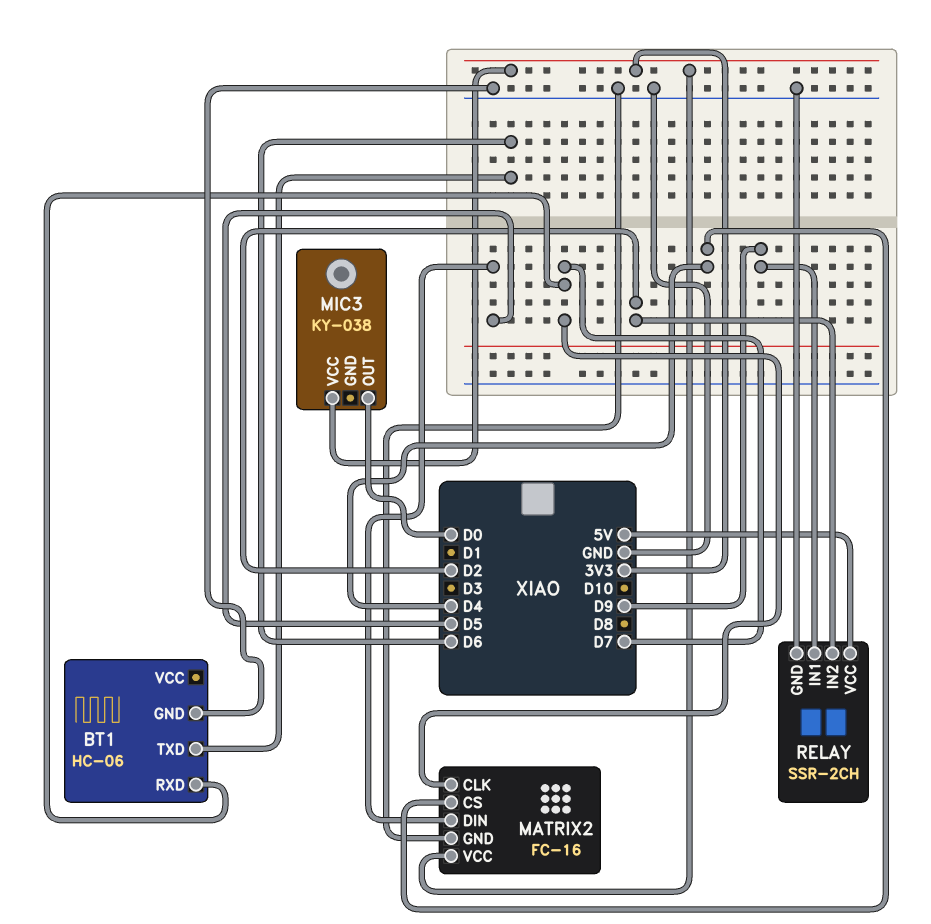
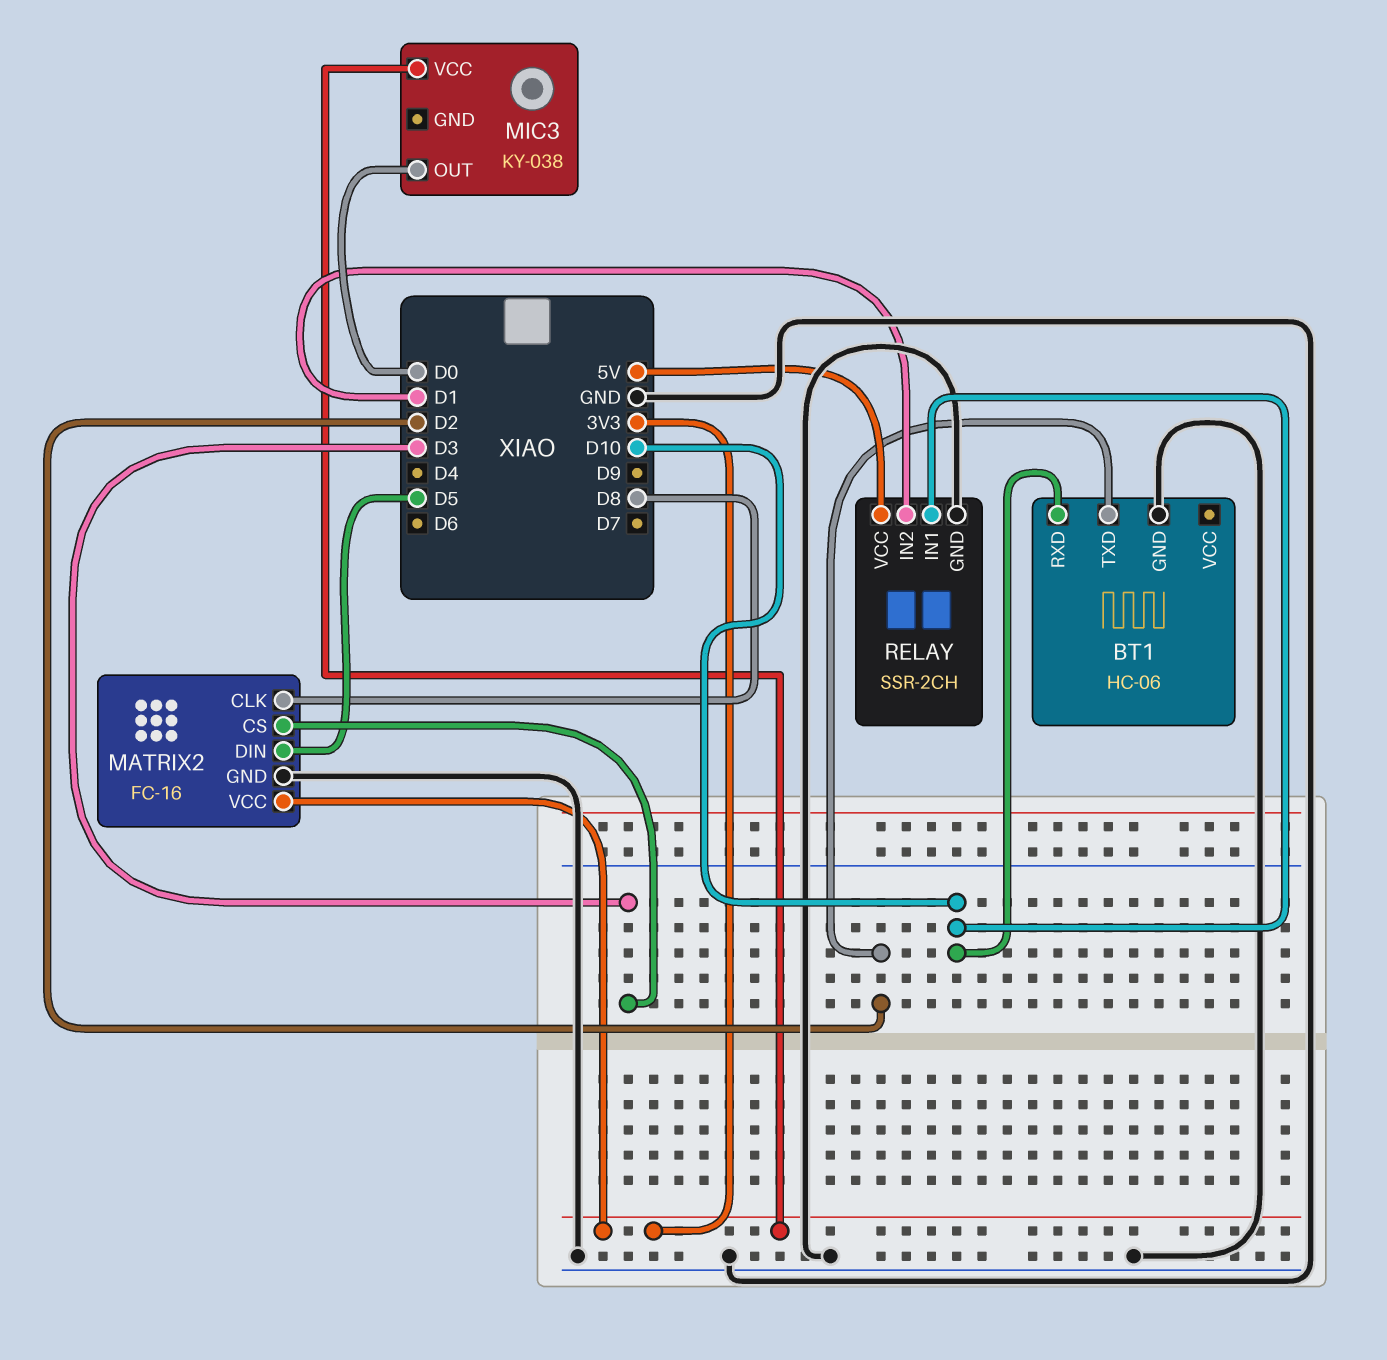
BT1 pin RXD: D7 -> D10
BT1 pin TXD: D6 -> D2
MATRIX2 pin CLK: D7 -> D8
MATRIX2 pin CS: D4 -> D3
RELAY pin IN1: D9 -> D10
RELAY pin IN2: D2 -> D1

